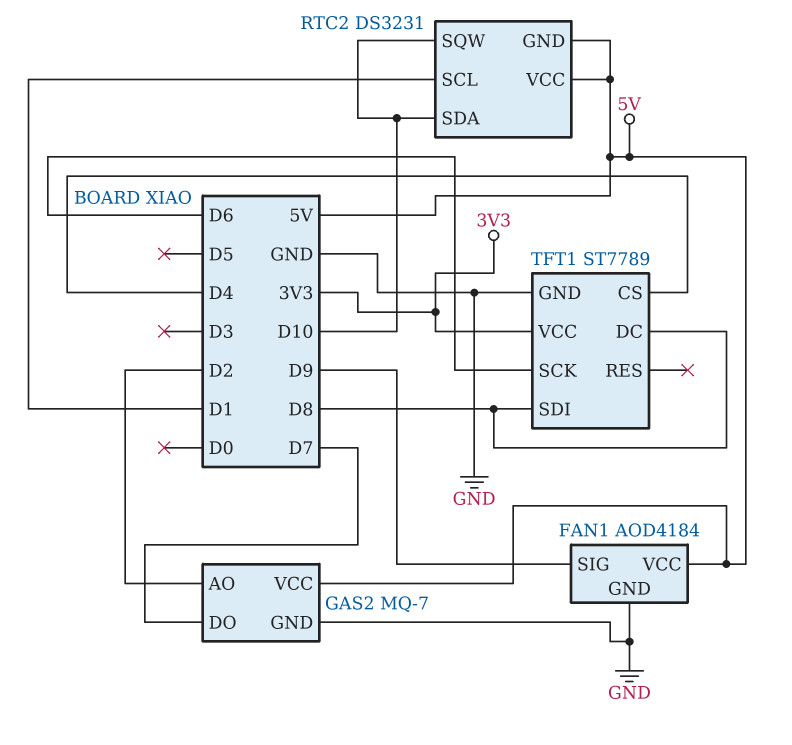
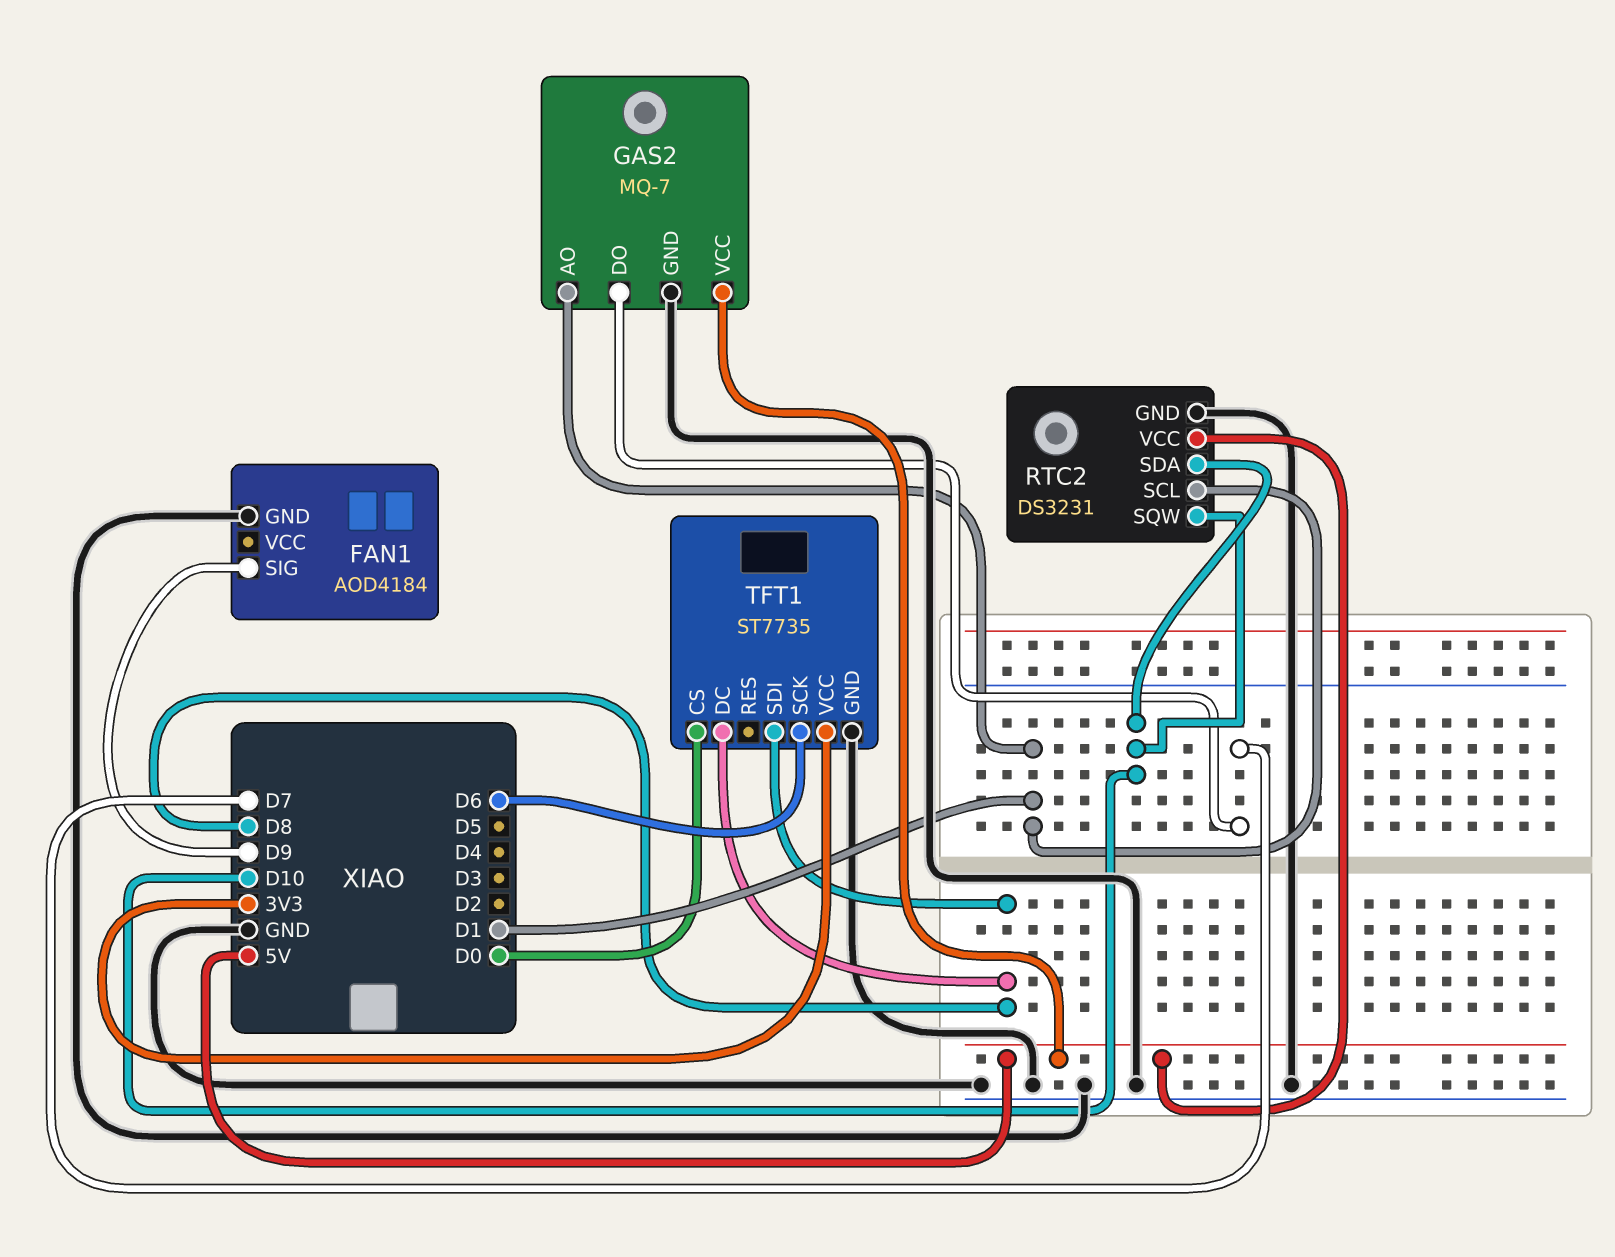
FAN1 pin VCC: 5V -> none
GAS2 pin AO: D2 -> D1
RTC2 pin GND: 5V -> GND
TFT1: ST7789 -> ST7735
TFT1 pin CS: D4 -> D0

